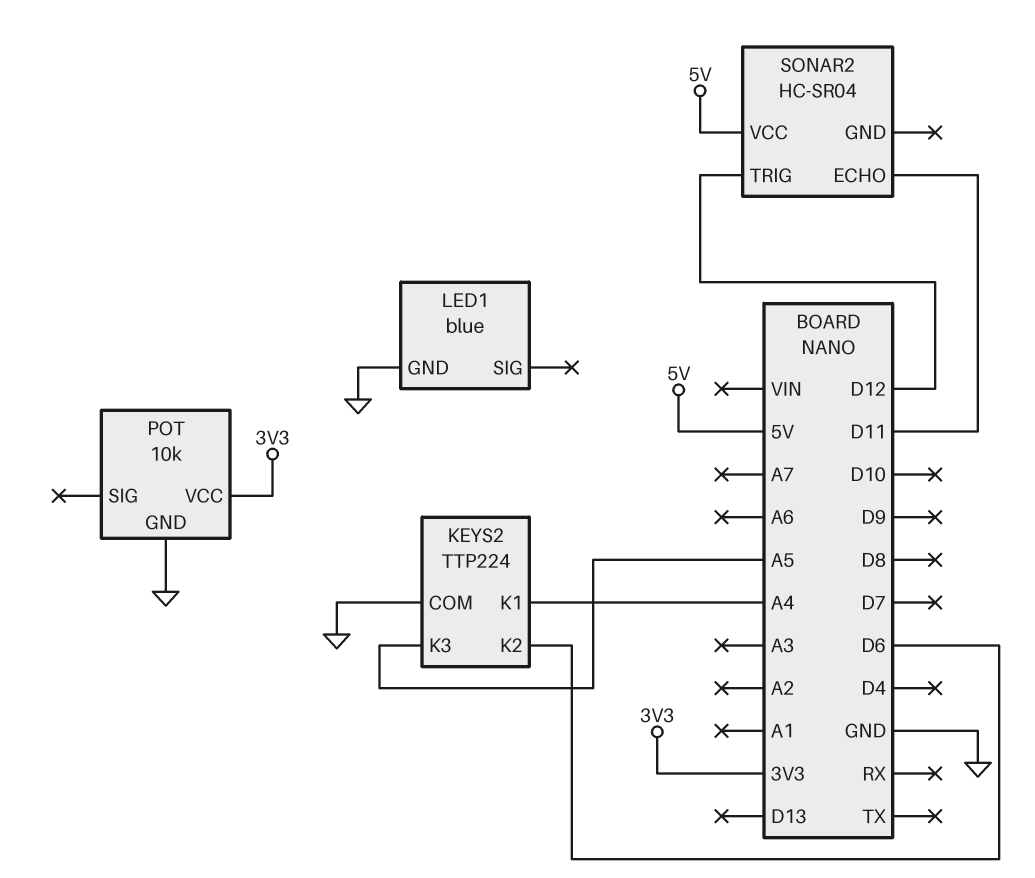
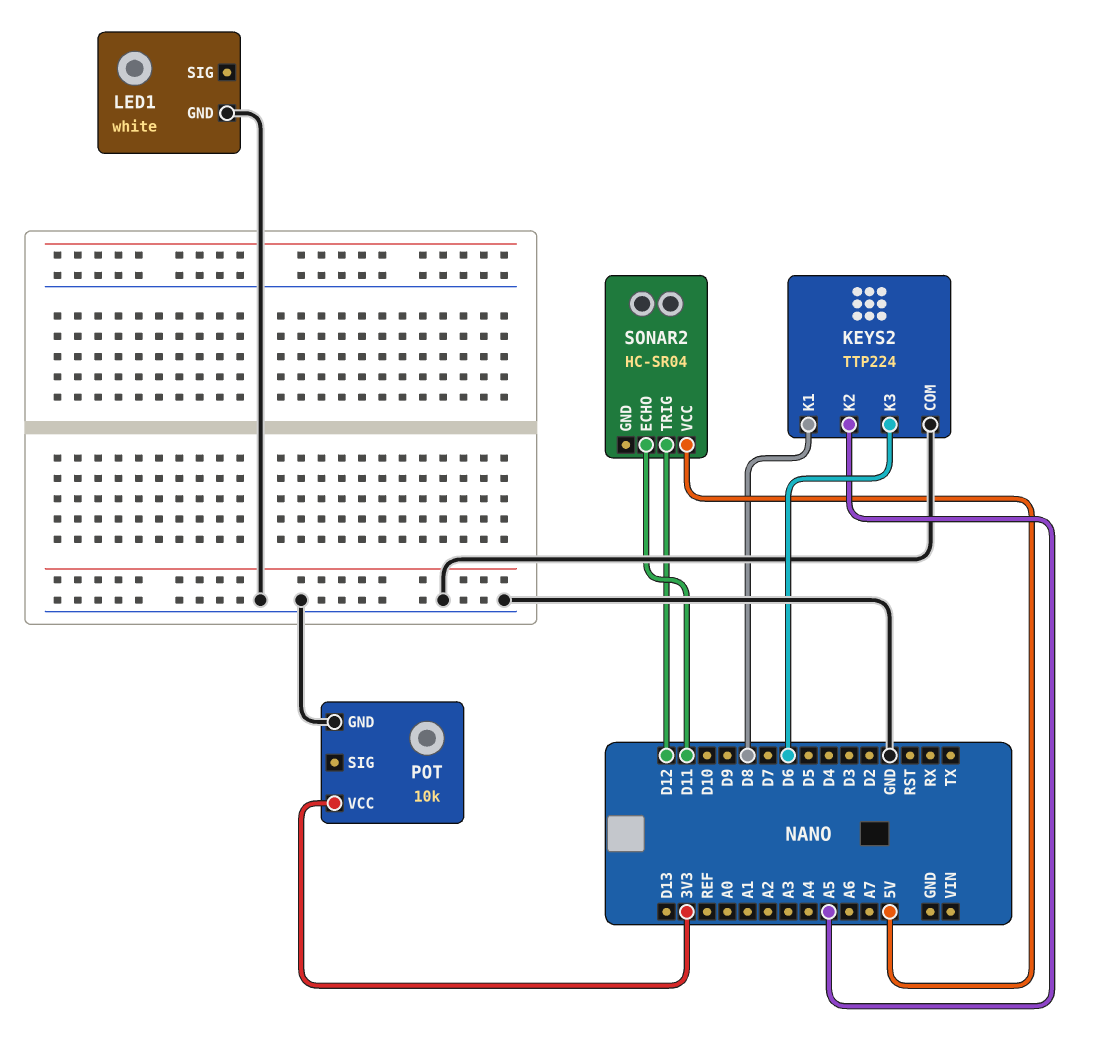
KEYS2 pin K1: A4 -> D8
KEYS2 pin K2: D6 -> A5
KEYS2 pin K3: A5 -> D6
LED1: blue -> white

